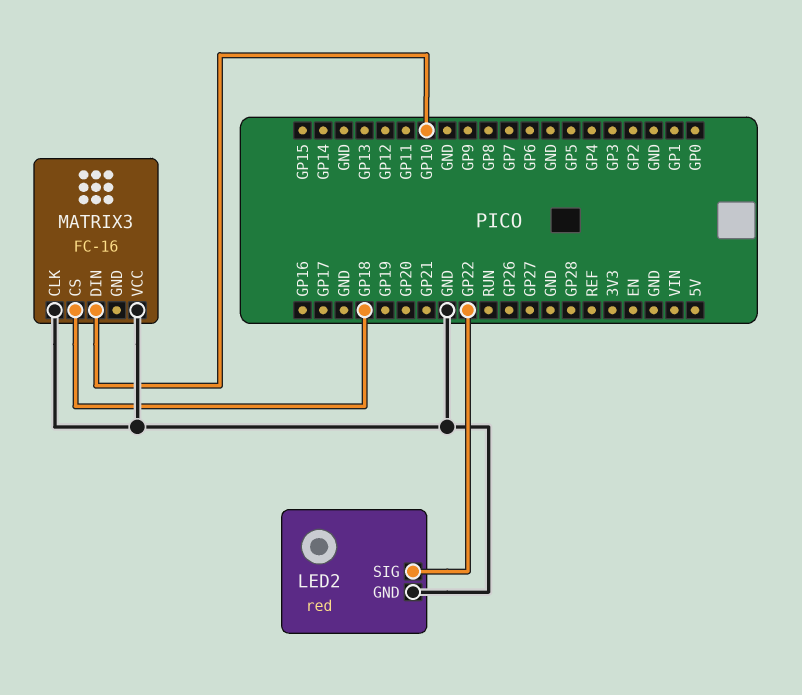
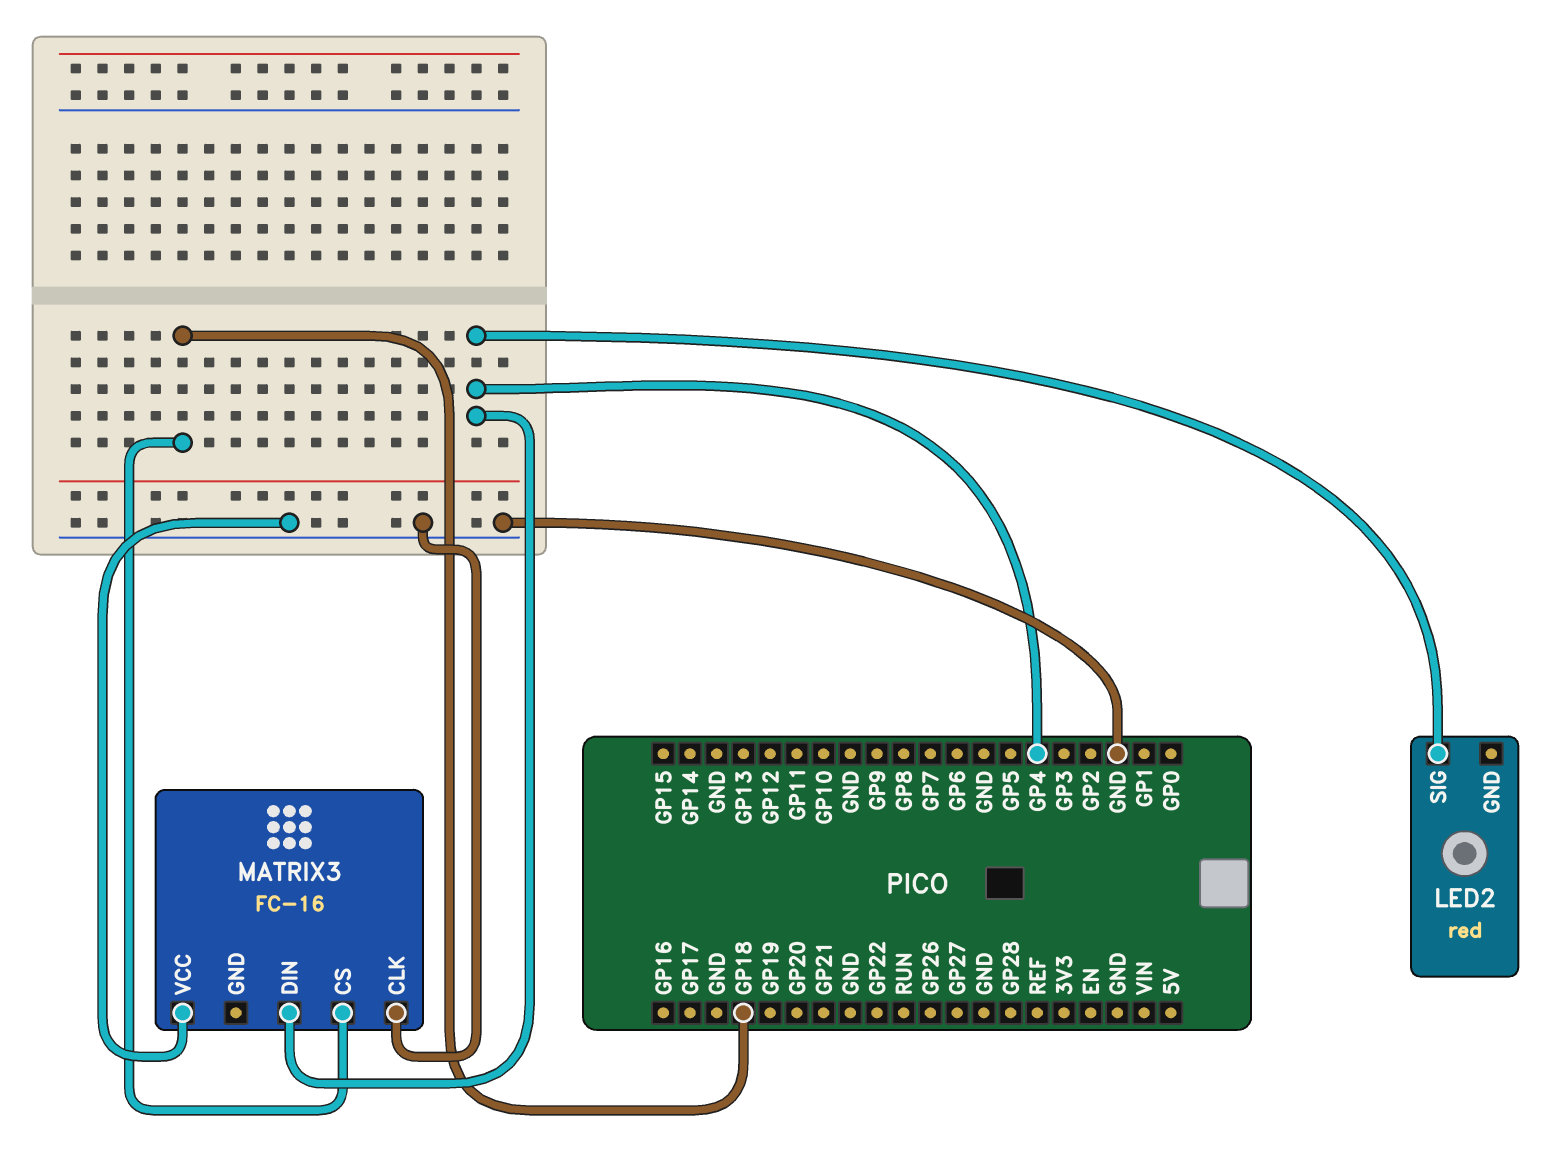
LED2 pin GND: GND -> none
LED2 pin SIG: GP22 -> GP4
MATRIX3 pin DIN: GP10 -> GP4

